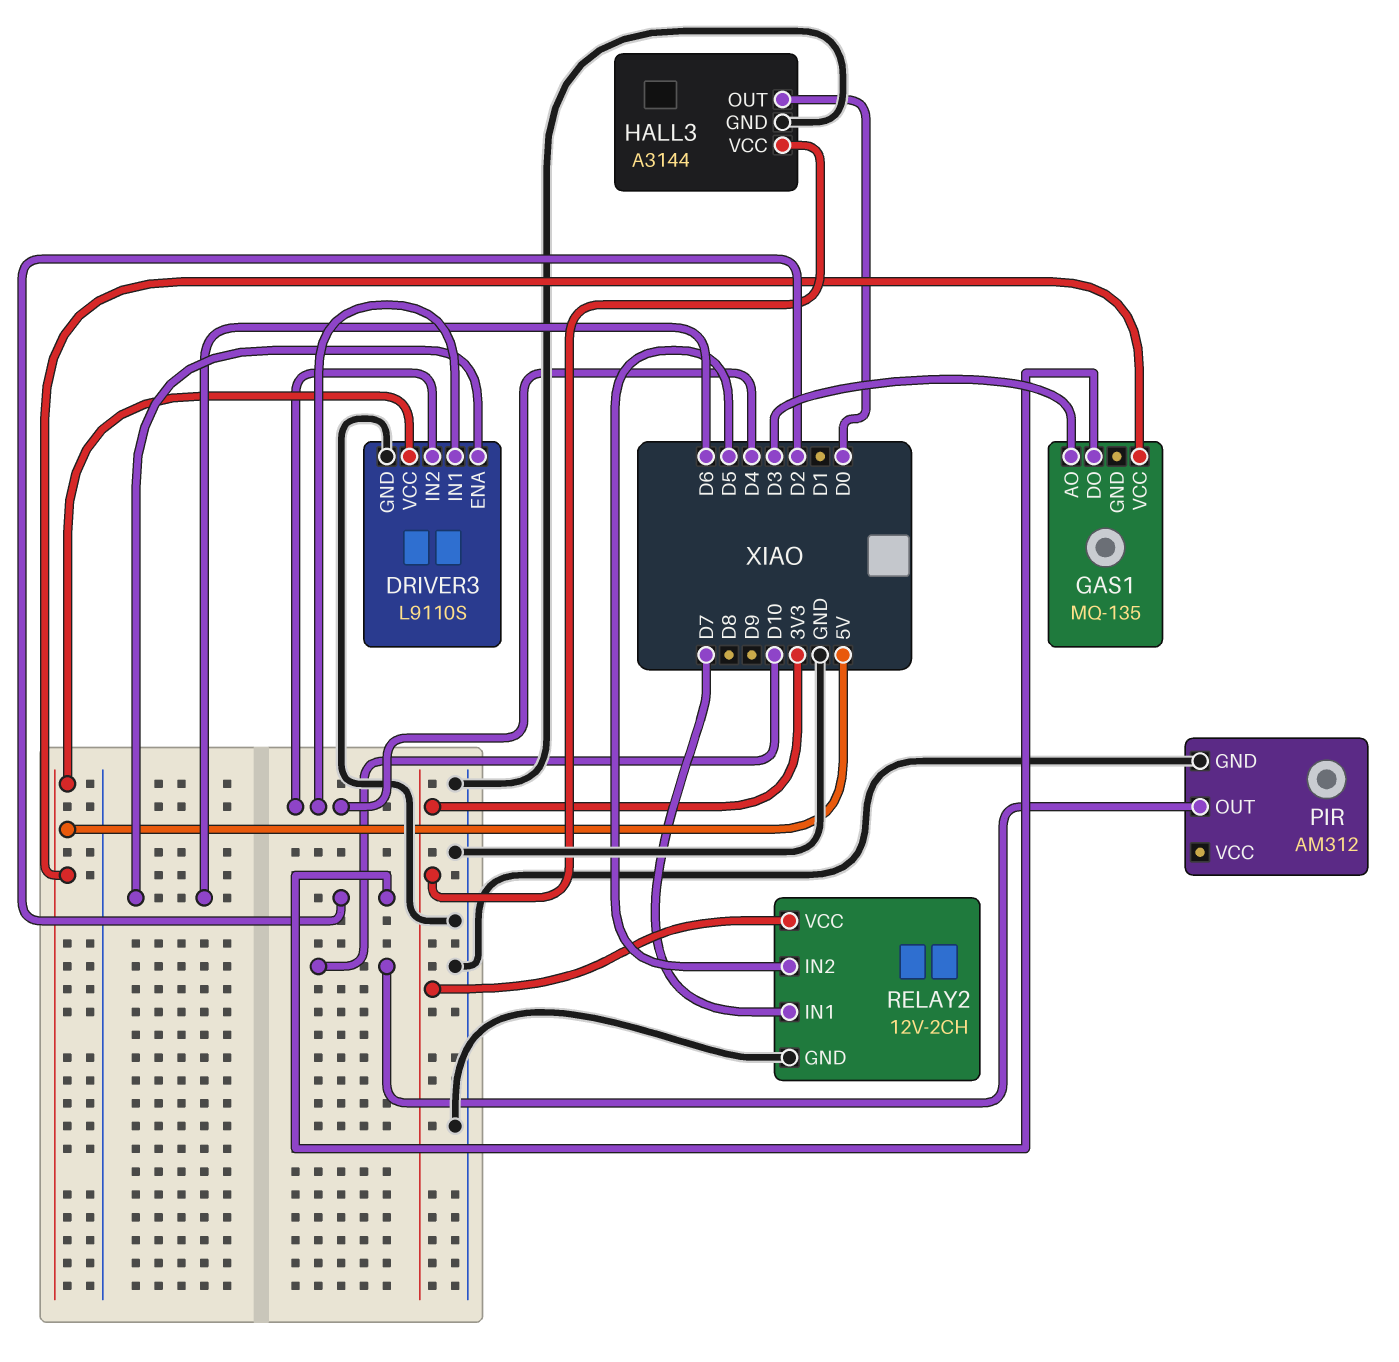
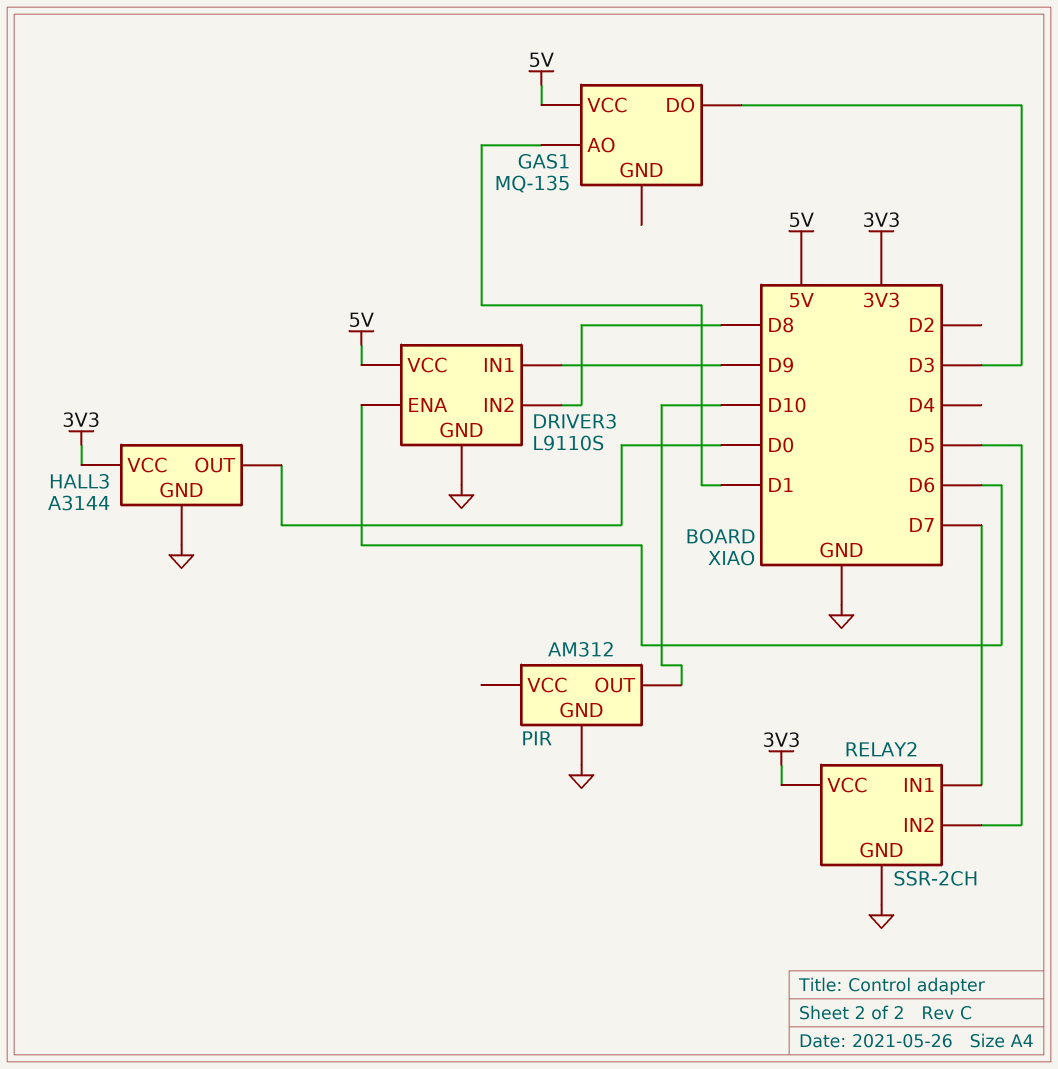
DRIVER3 pin IN1: D4 -> D9
DRIVER3 pin IN2: D4 -> D8
GAS1 pin AO: D3 -> D1
GAS1 pin DO: D2 -> D3
RELAY2: 12V-2CH -> SSR-2CH

